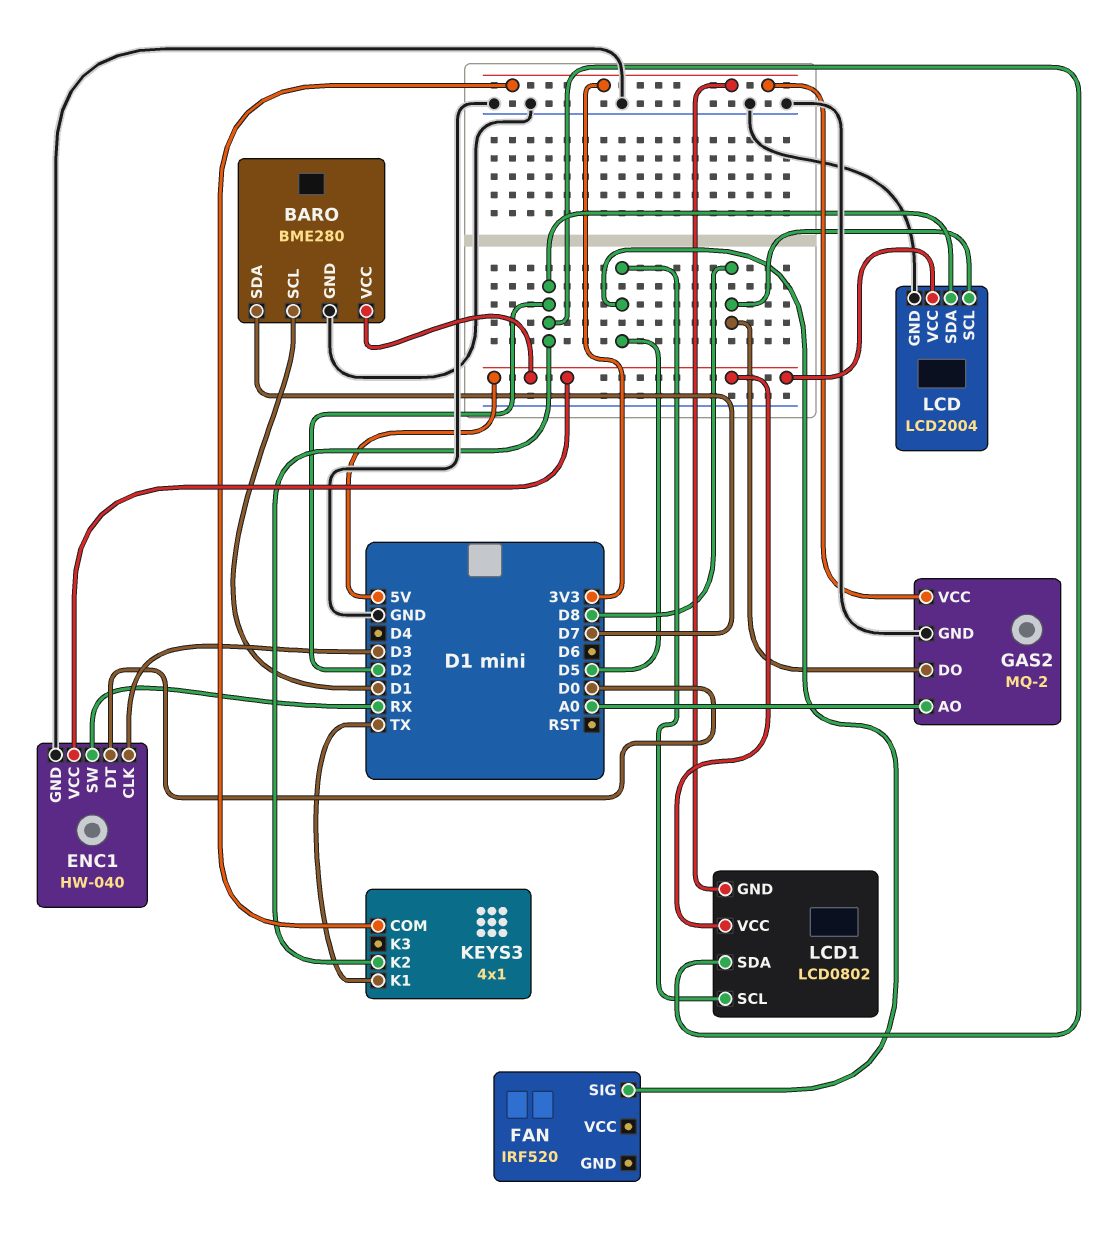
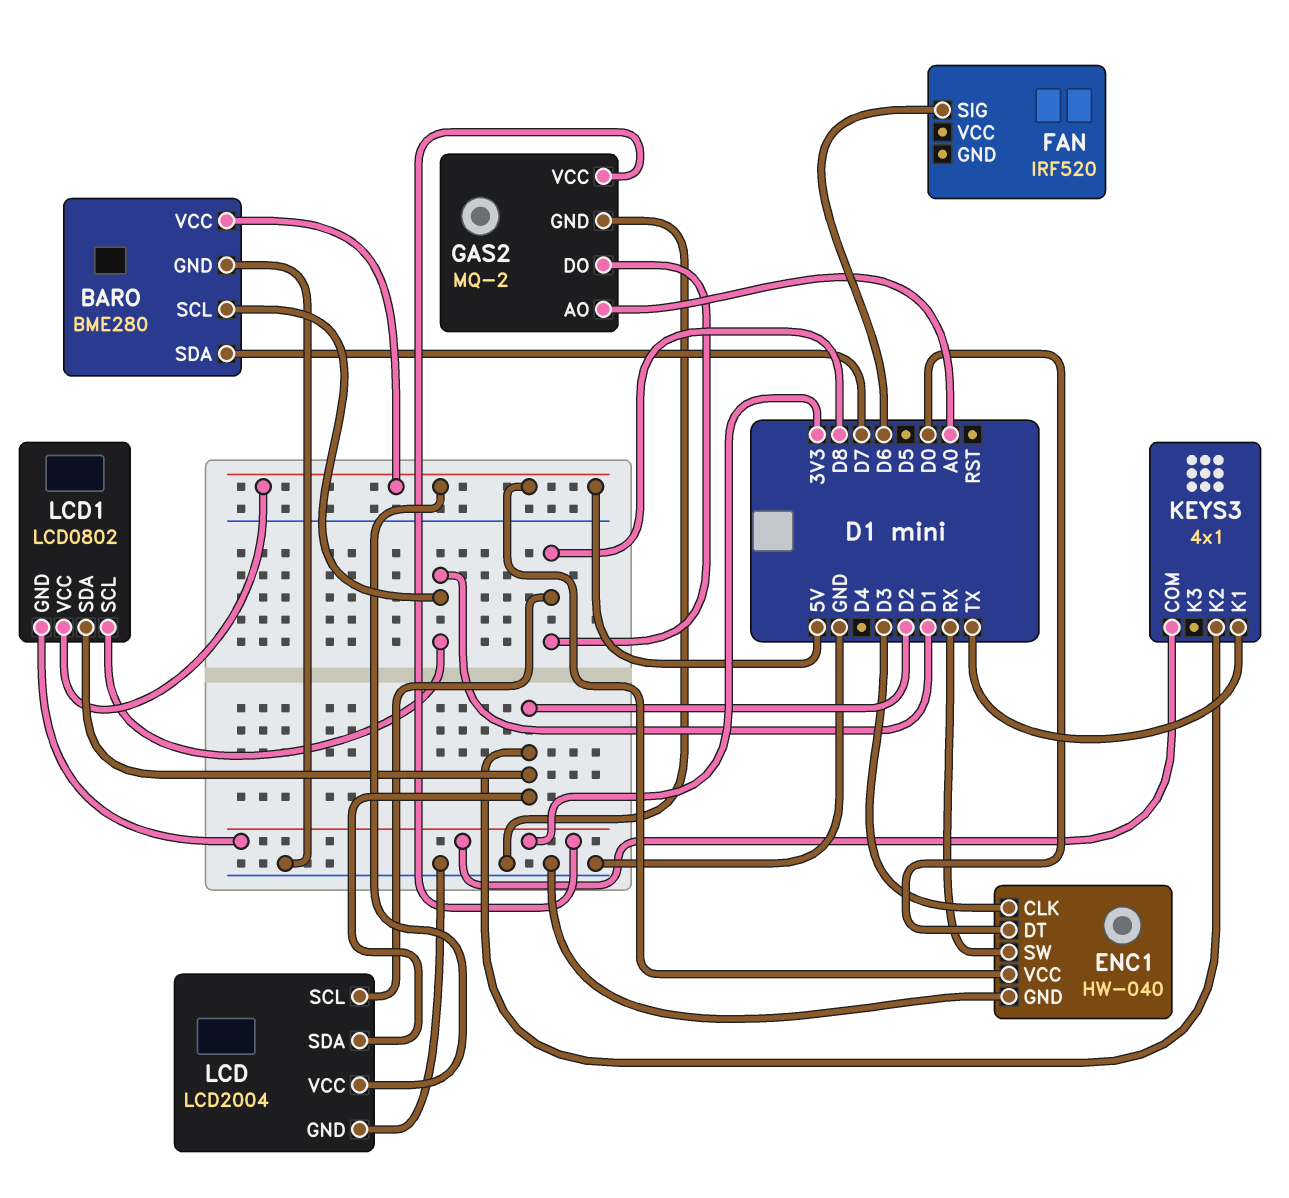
FAN pin SIG: D5 -> D6
LCD1 pin SCL: D5 -> D1

